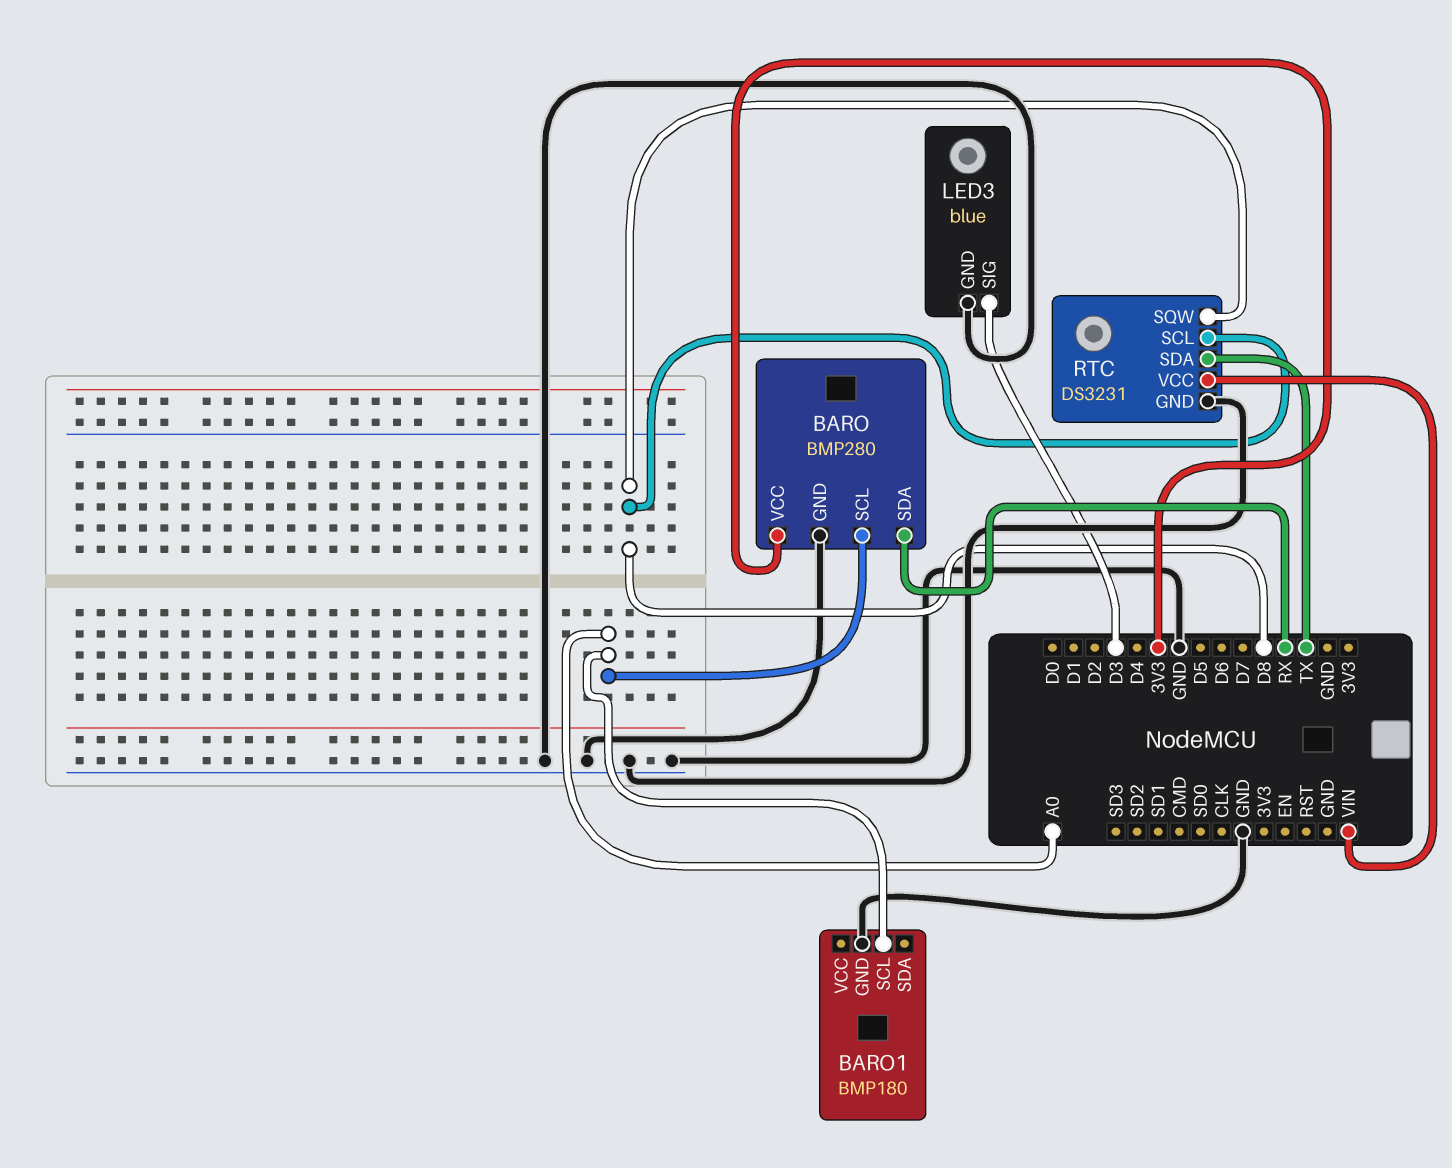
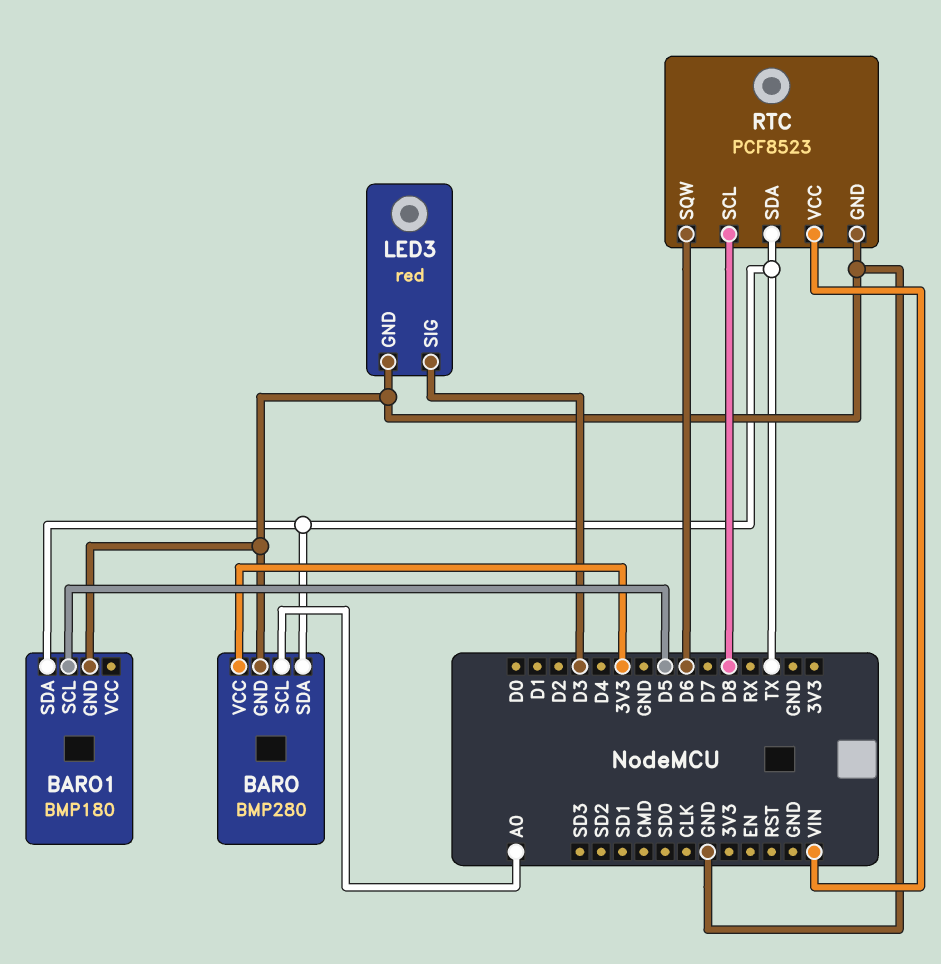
BARO pin SDA: RX -> TX
BARO1 pin SCL: A0 -> D5
BARO1 pin SDA: none -> TX
LED3: blue -> red
RTC: DS3231 -> PCF8523
RTC pin SQW: D8 -> D6

